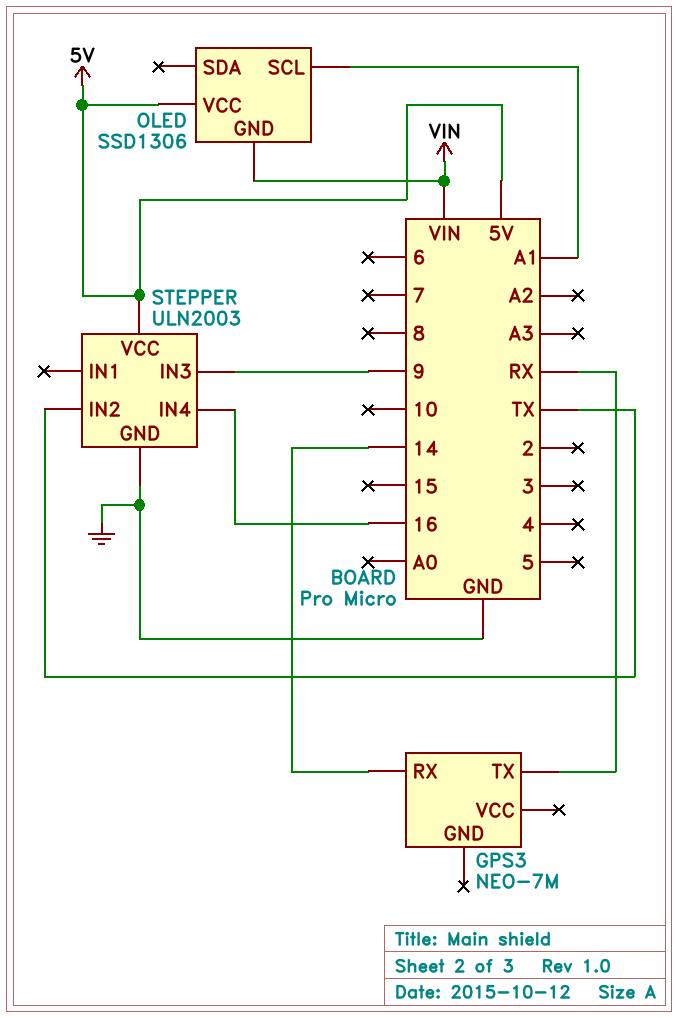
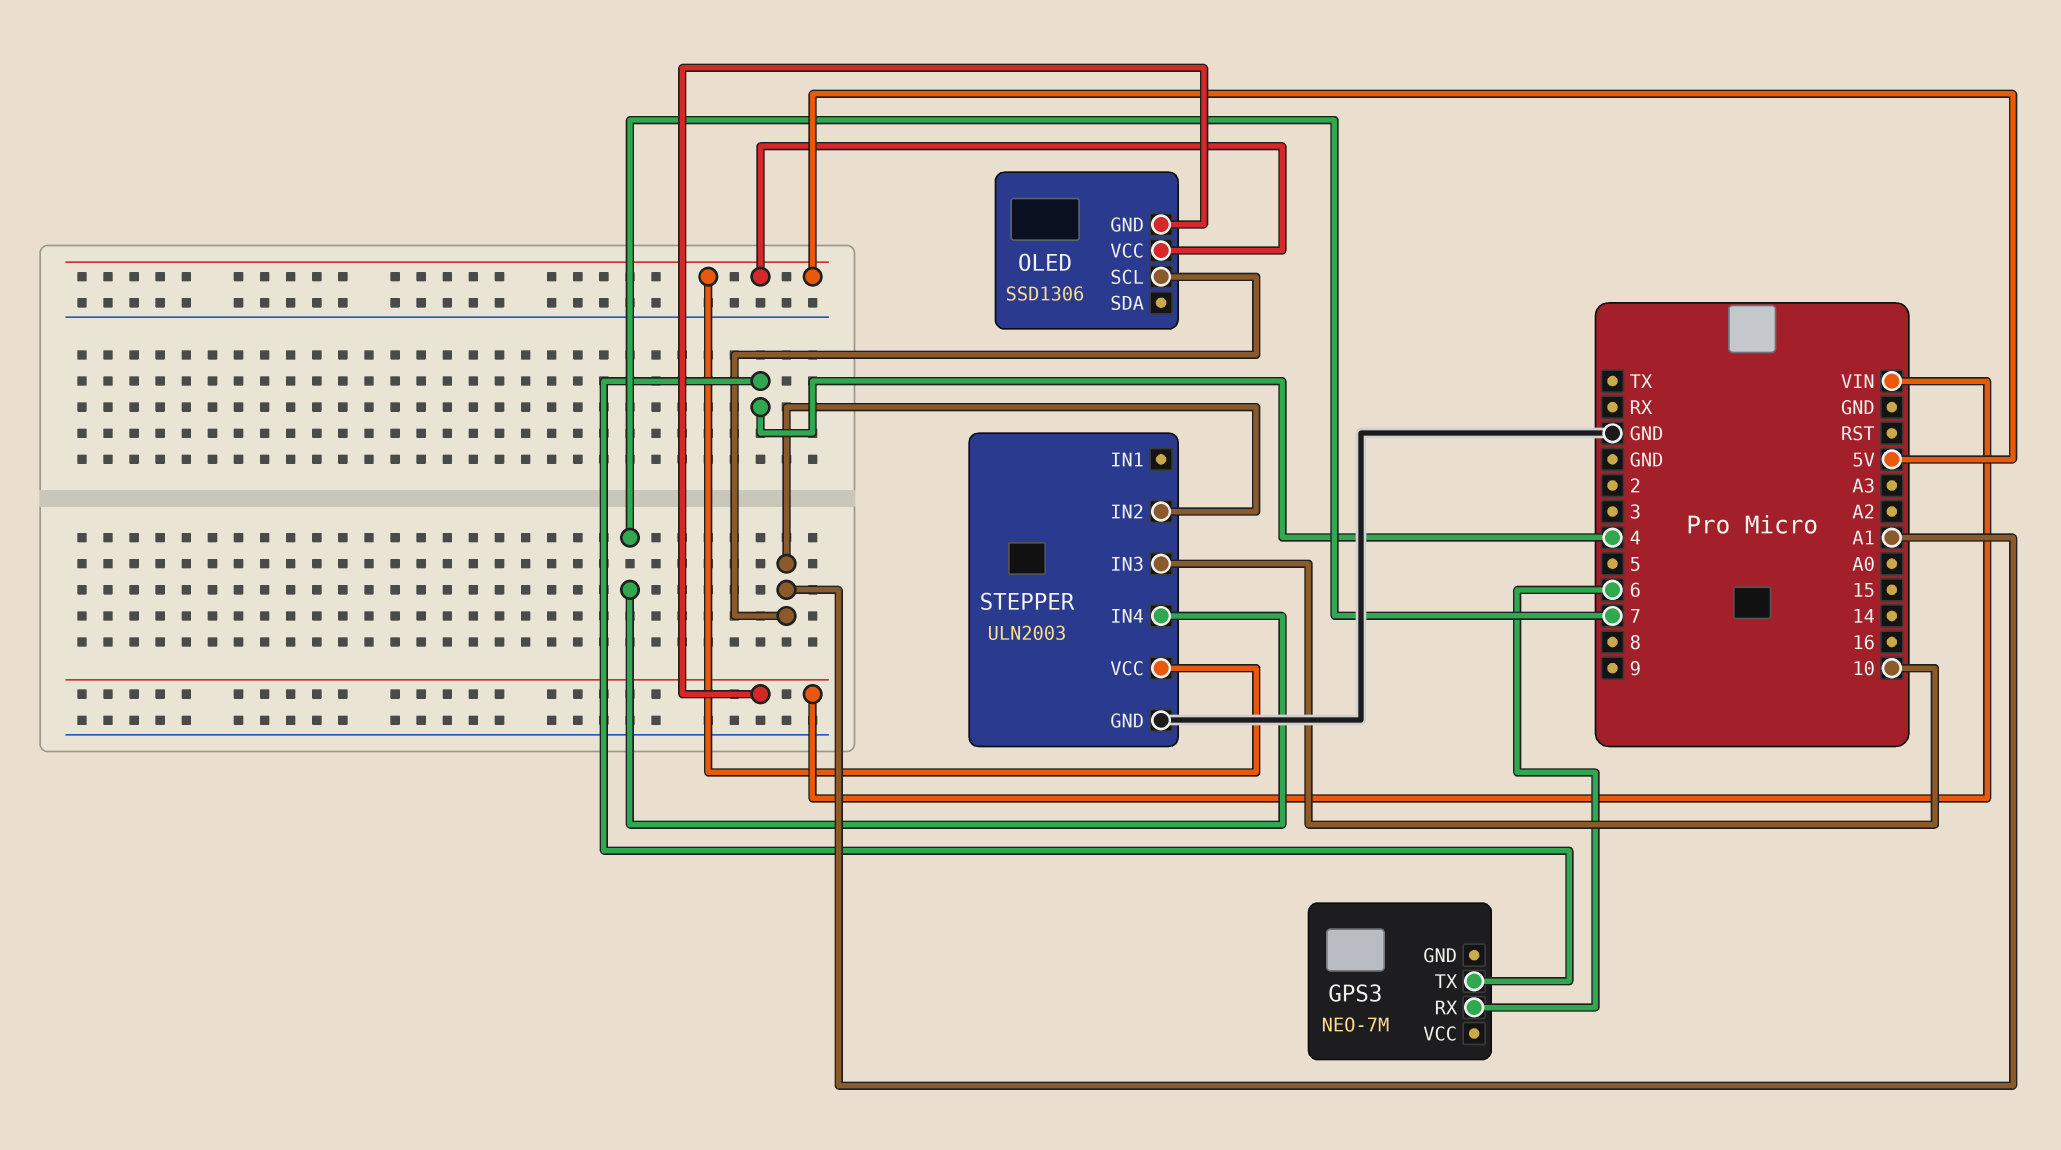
GPS3 pin RX: 14 -> 6
GPS3 pin TX: RX -> 4
STEPPER pin IN2: TX -> A1
STEPPER pin IN3: 9 -> 10
STEPPER pin IN4: 16 -> 7

